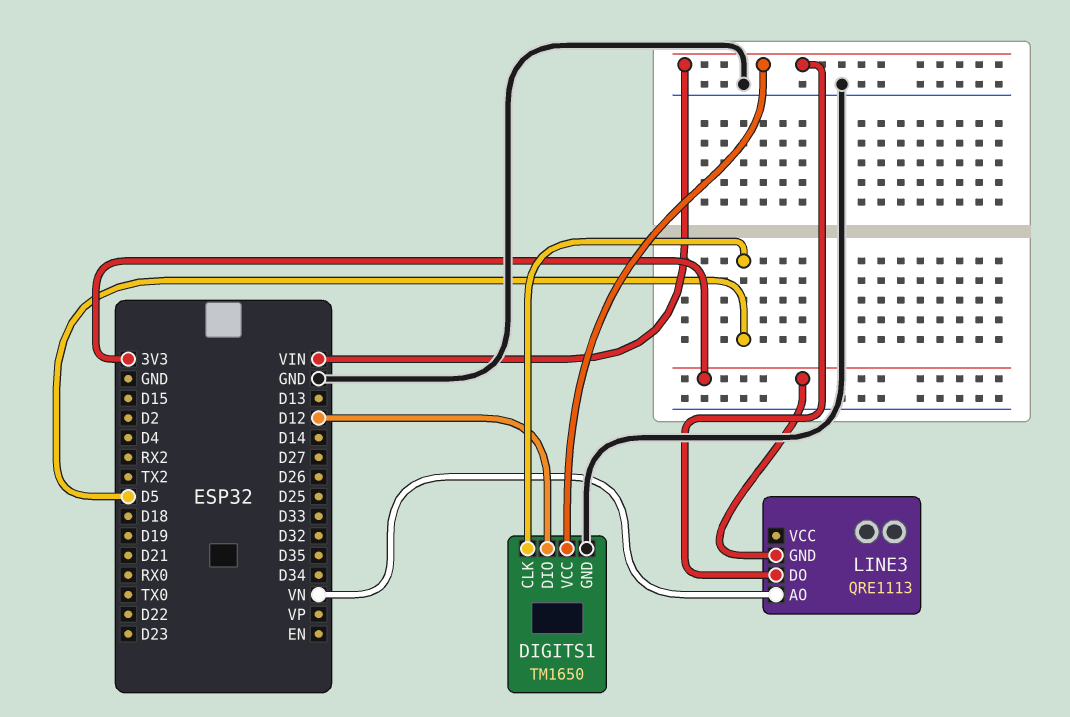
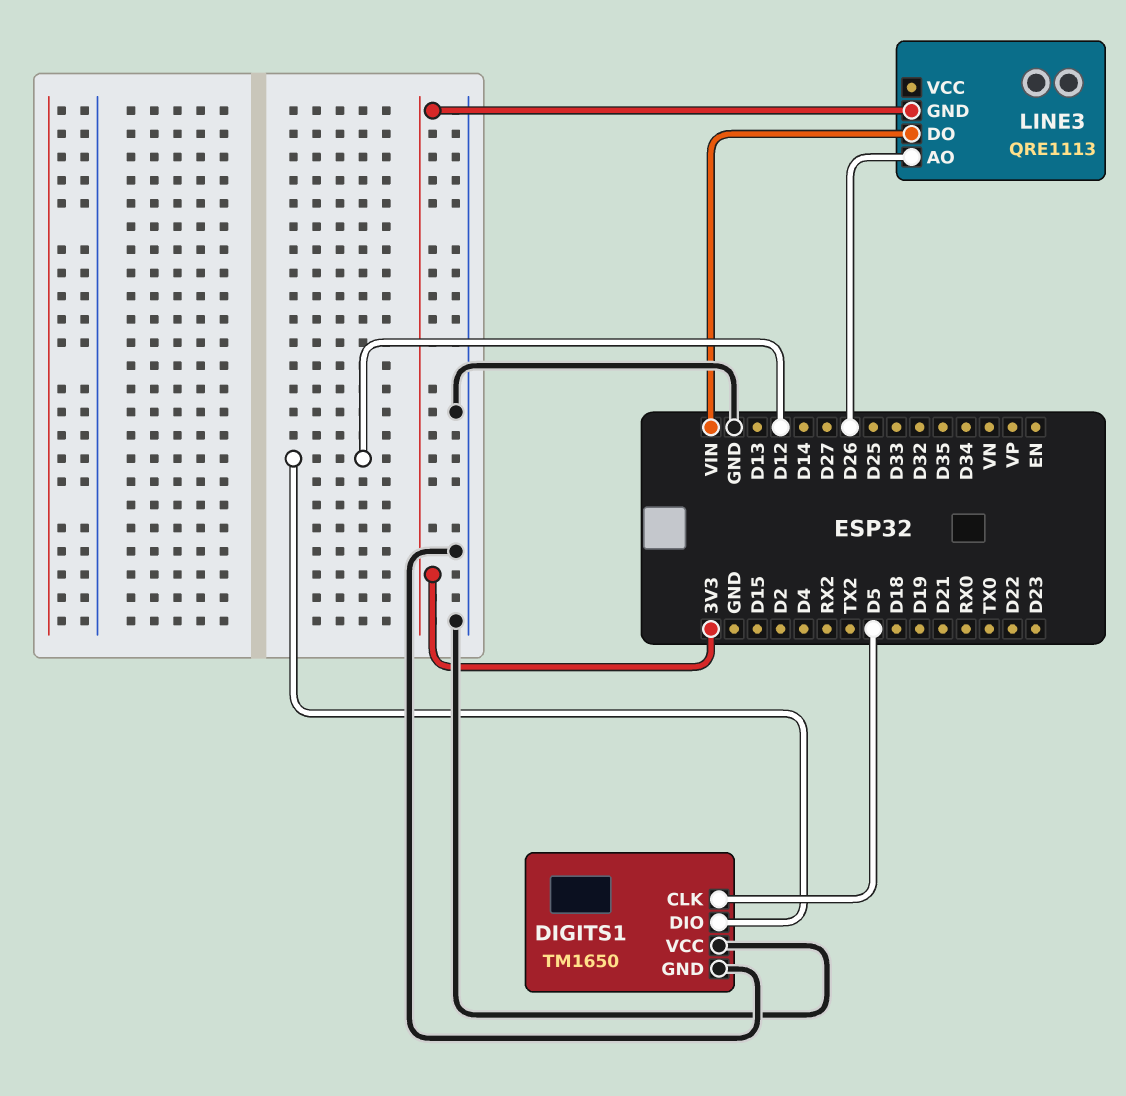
DIGITS1 pin VCC: VIN -> GND
LINE3 pin AO: VN -> D26

